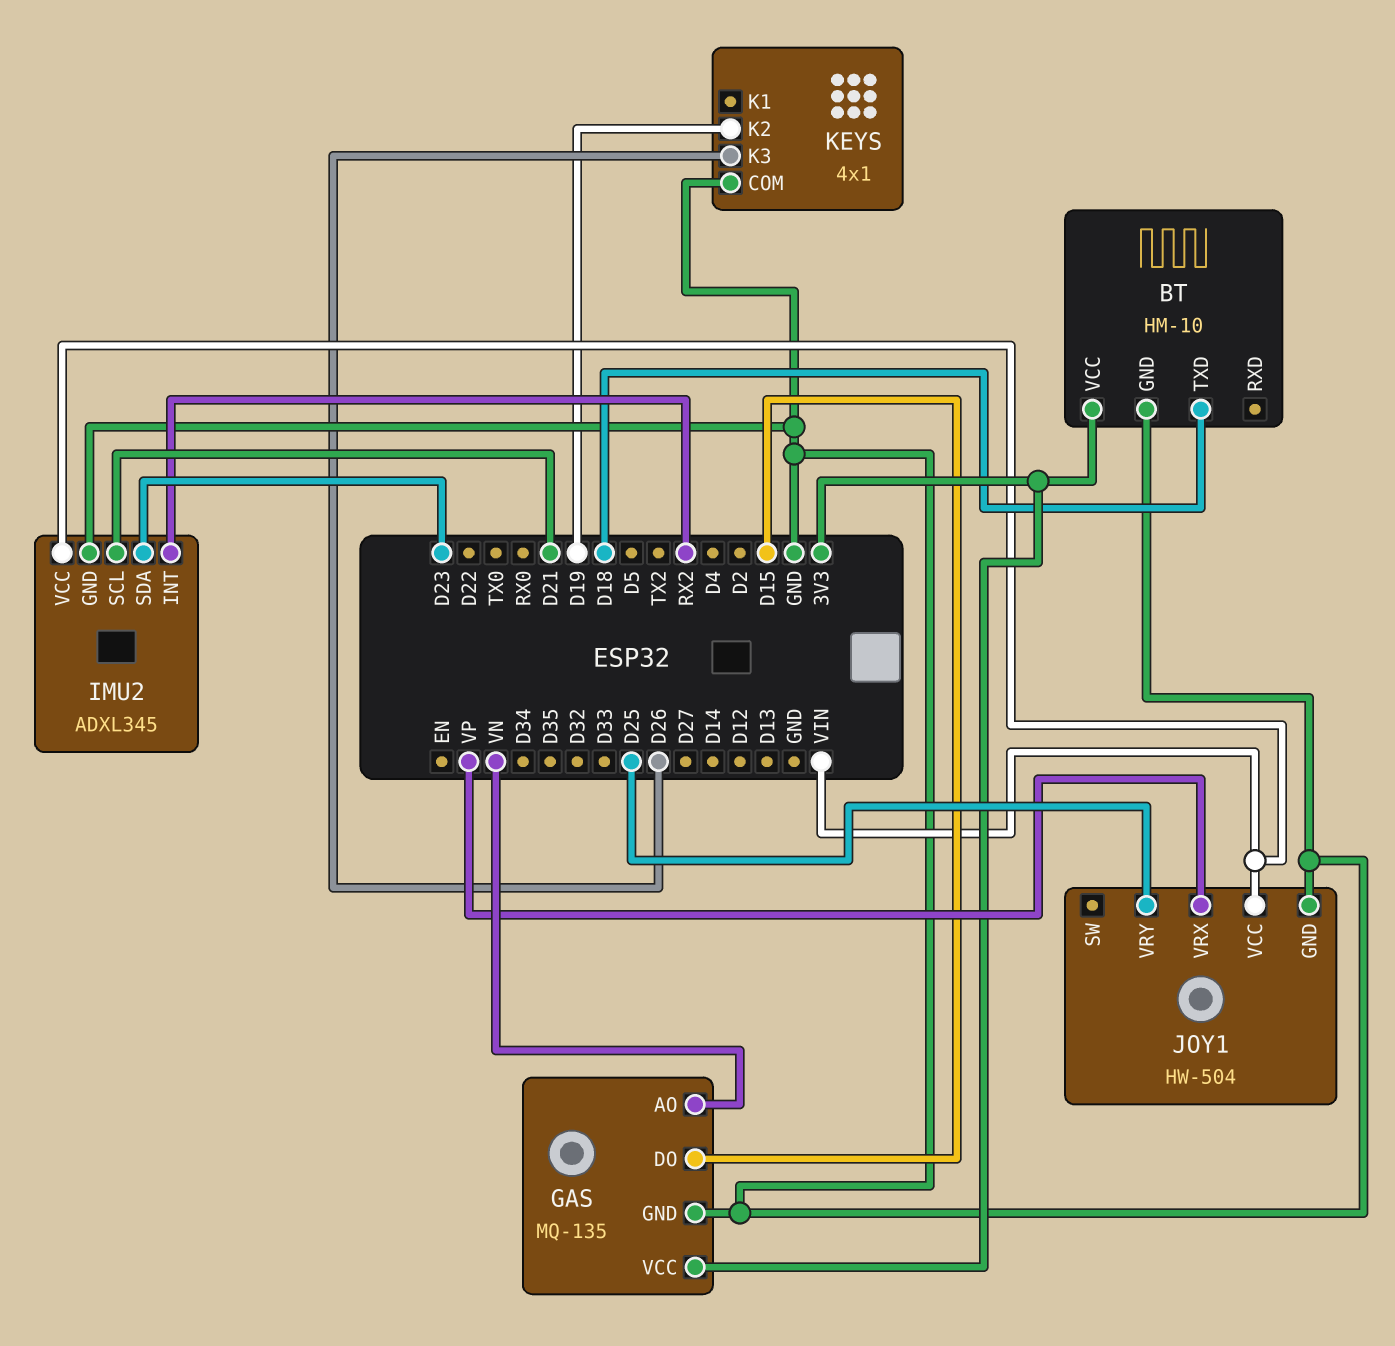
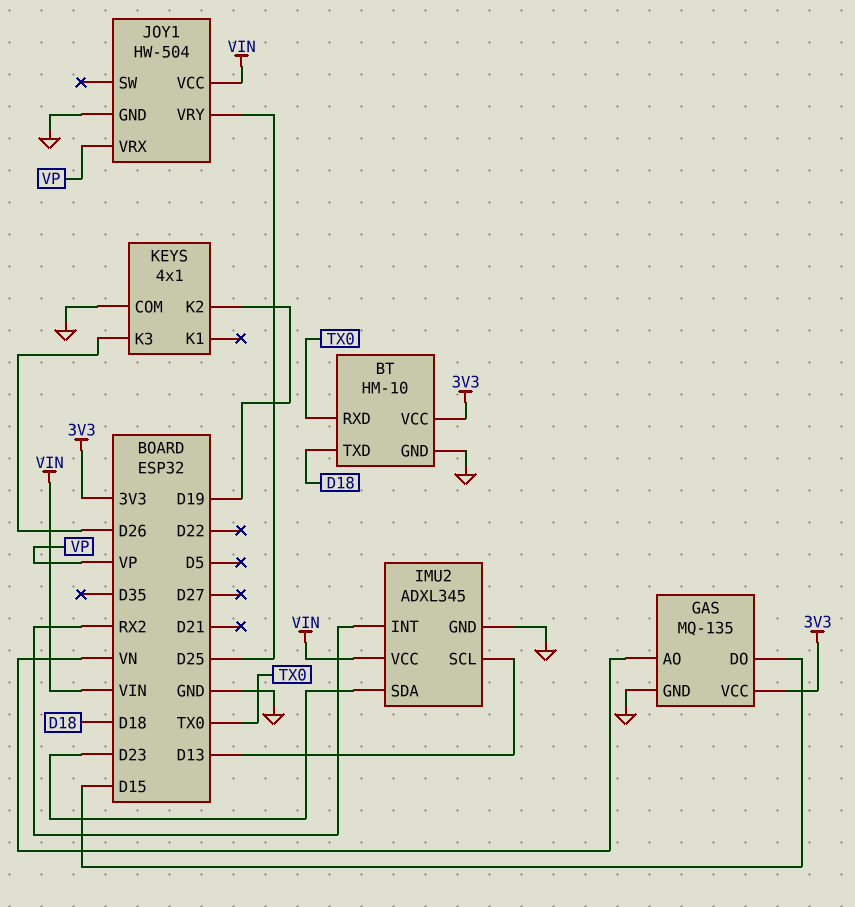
BT pin RXD: none -> TX0
IMU2 pin SCL: D21 -> D13

